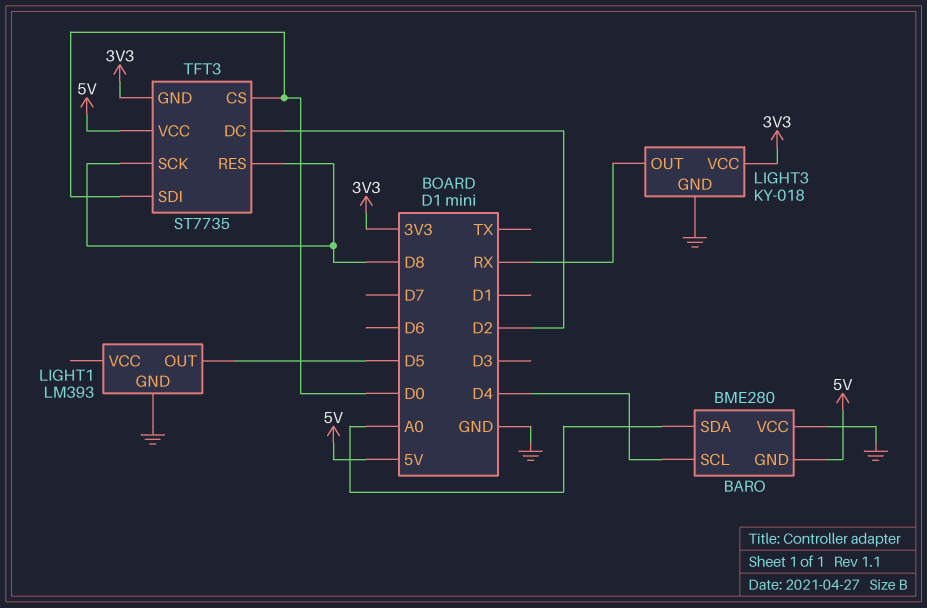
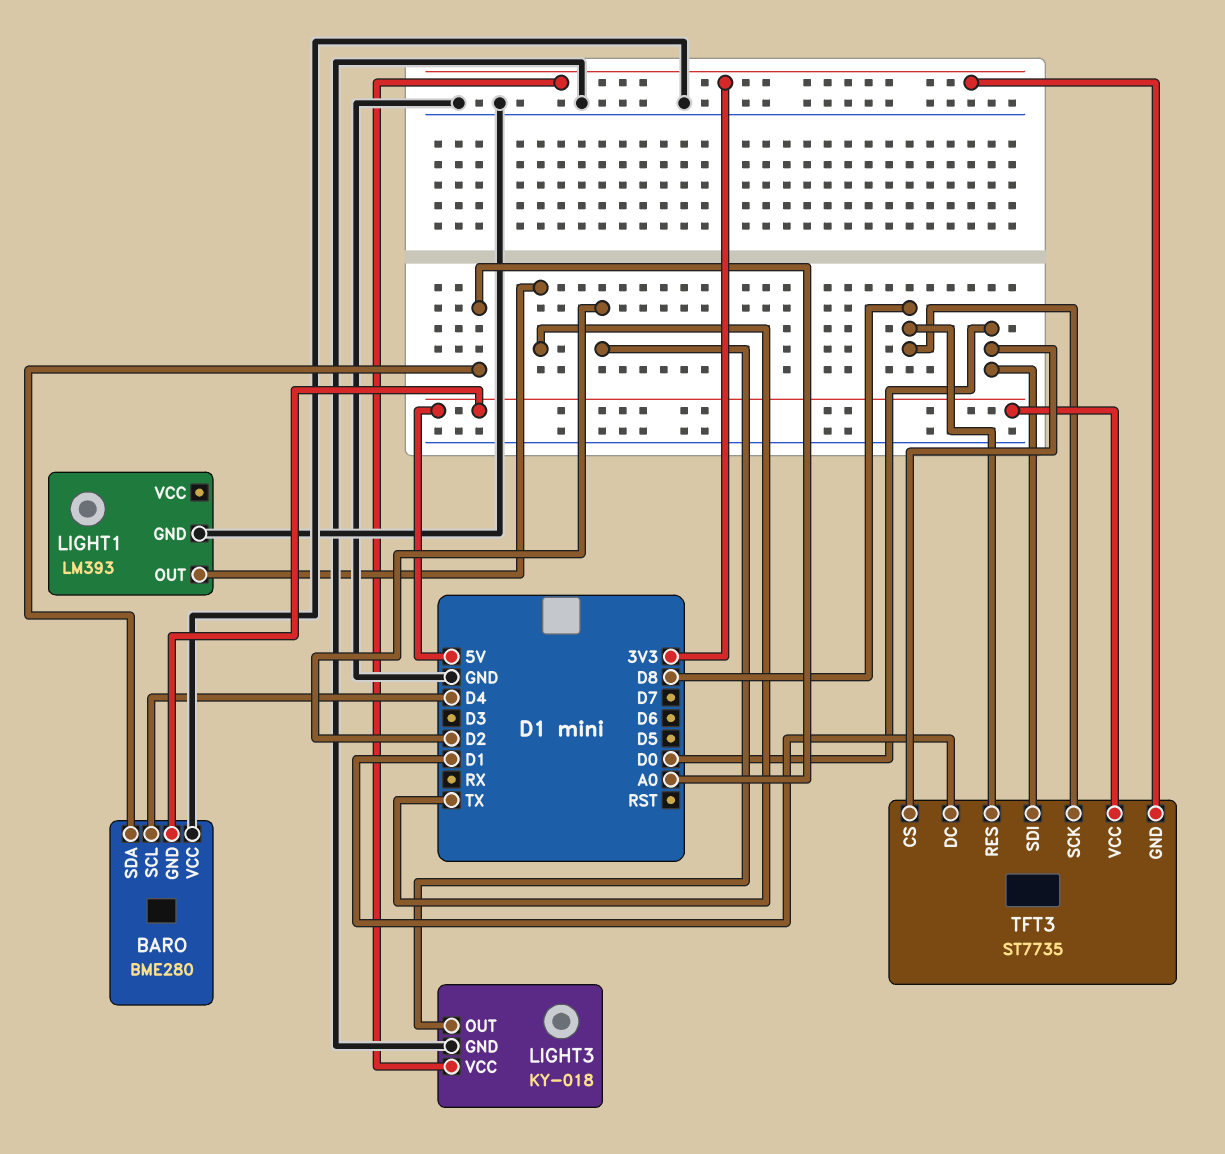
LIGHT1 pin OUT: D5 -> TX
LIGHT3 pin OUT: RX -> D2
TFT3 pin DC: D2 -> D1

